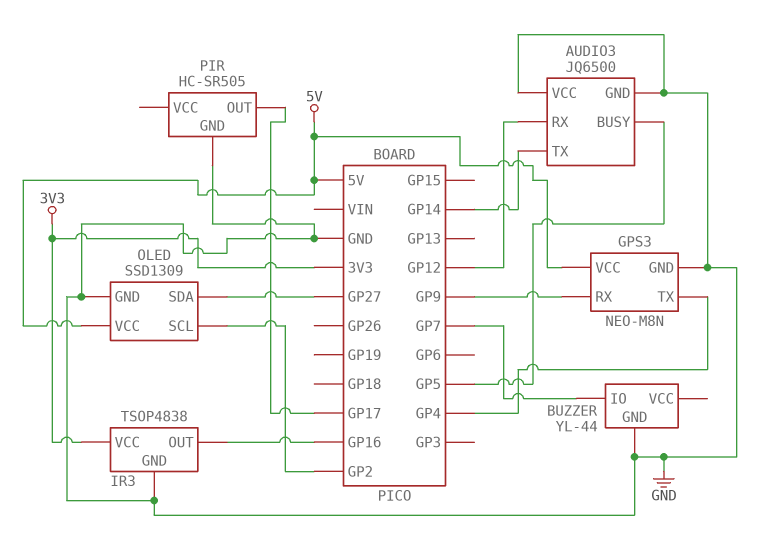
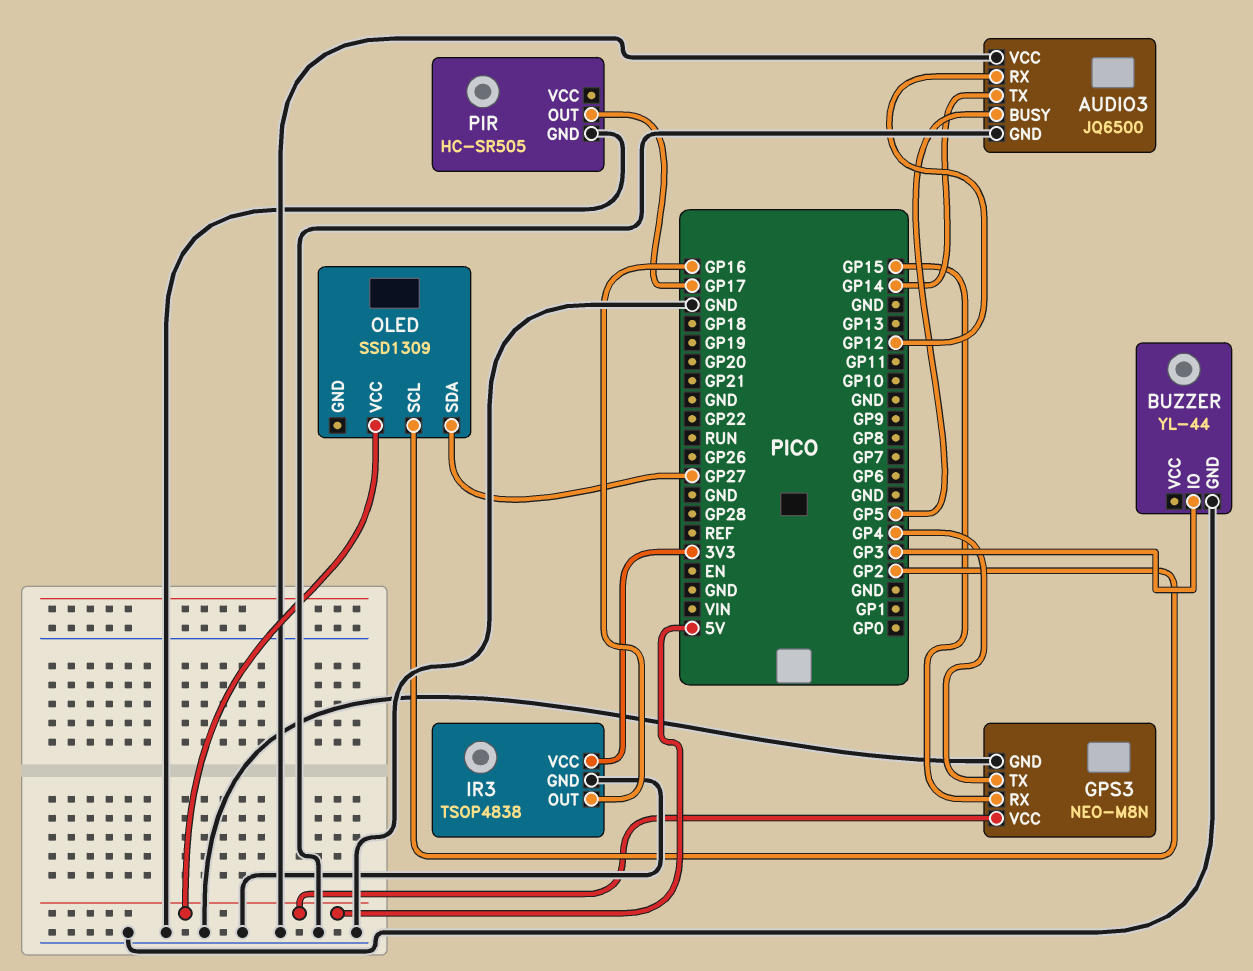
BUZZER pin IO: GP7 -> GP3
GPS3 pin RX: GP9 -> GP15
OLED pin GND: GND -> none

